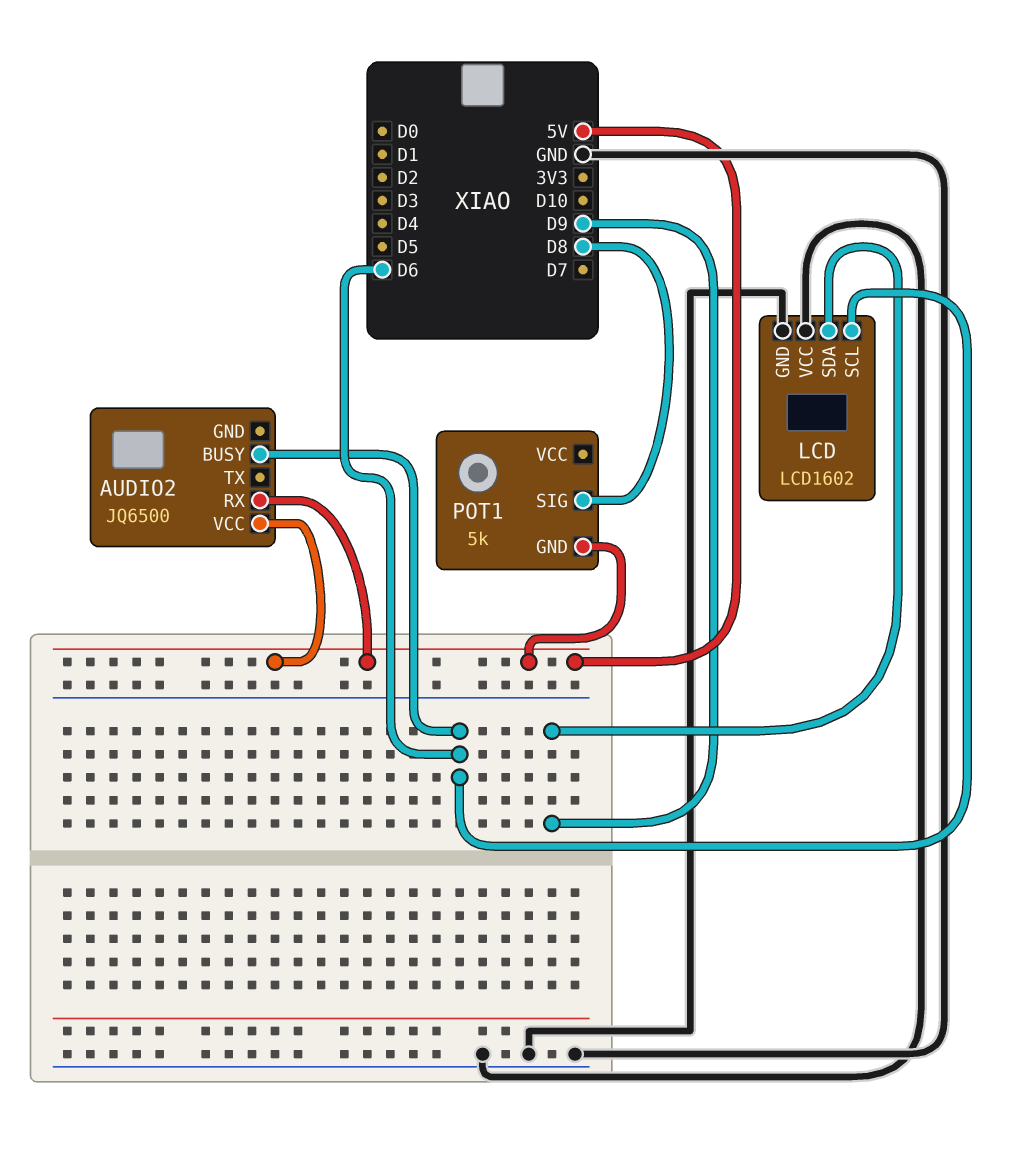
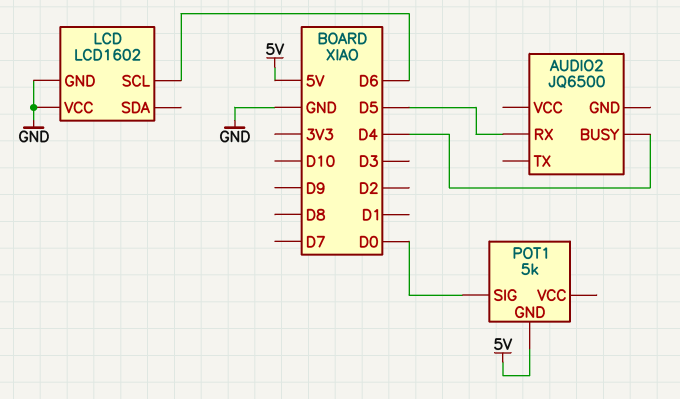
AUDIO2 pin BUSY: D6 -> D4
AUDIO2 pin RX: 5V -> D5
AUDIO2 pin VCC: 5V -> none
LCD pin SDA: D9 -> none
POT1 pin SIG: D8 -> D0

